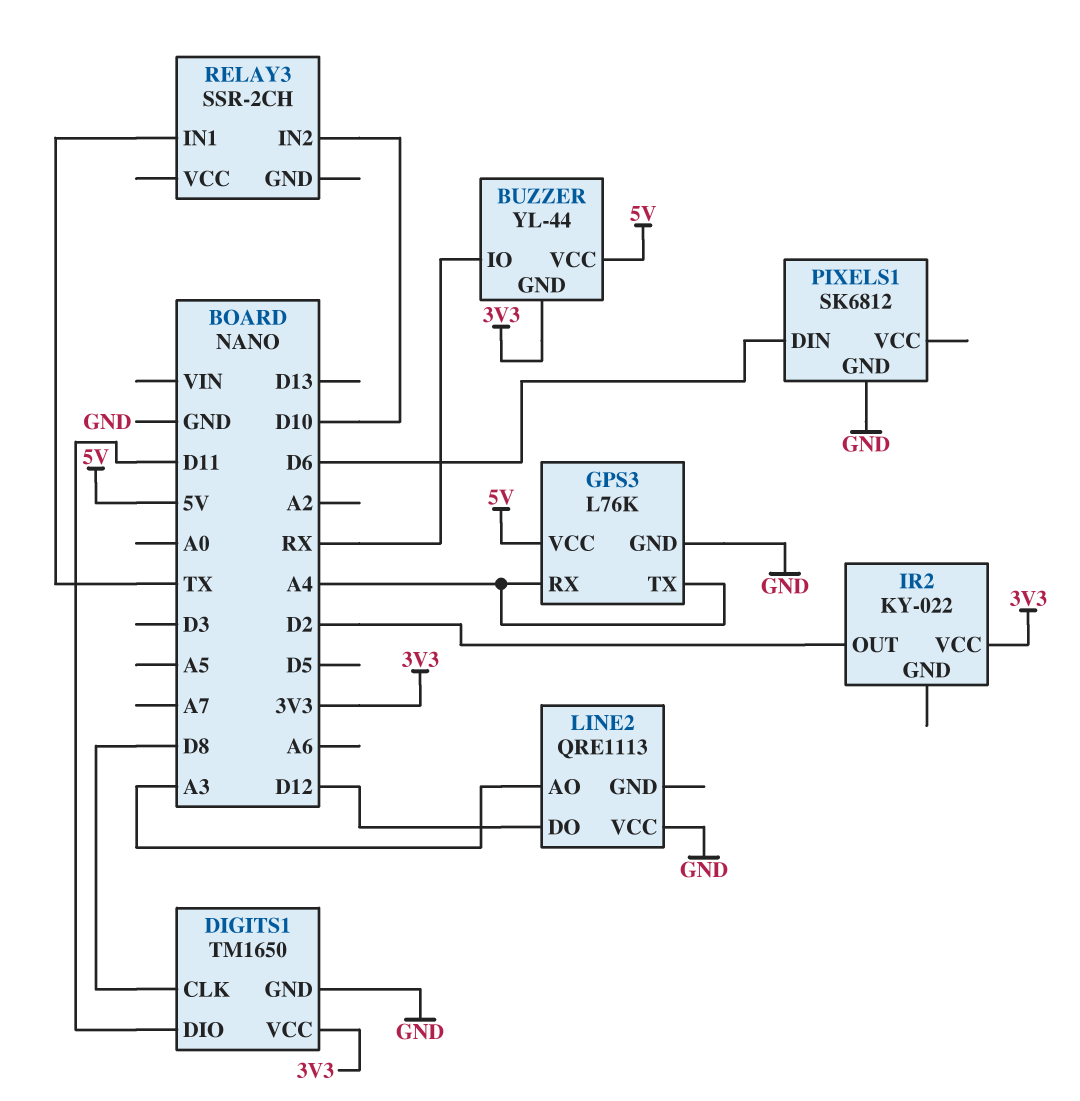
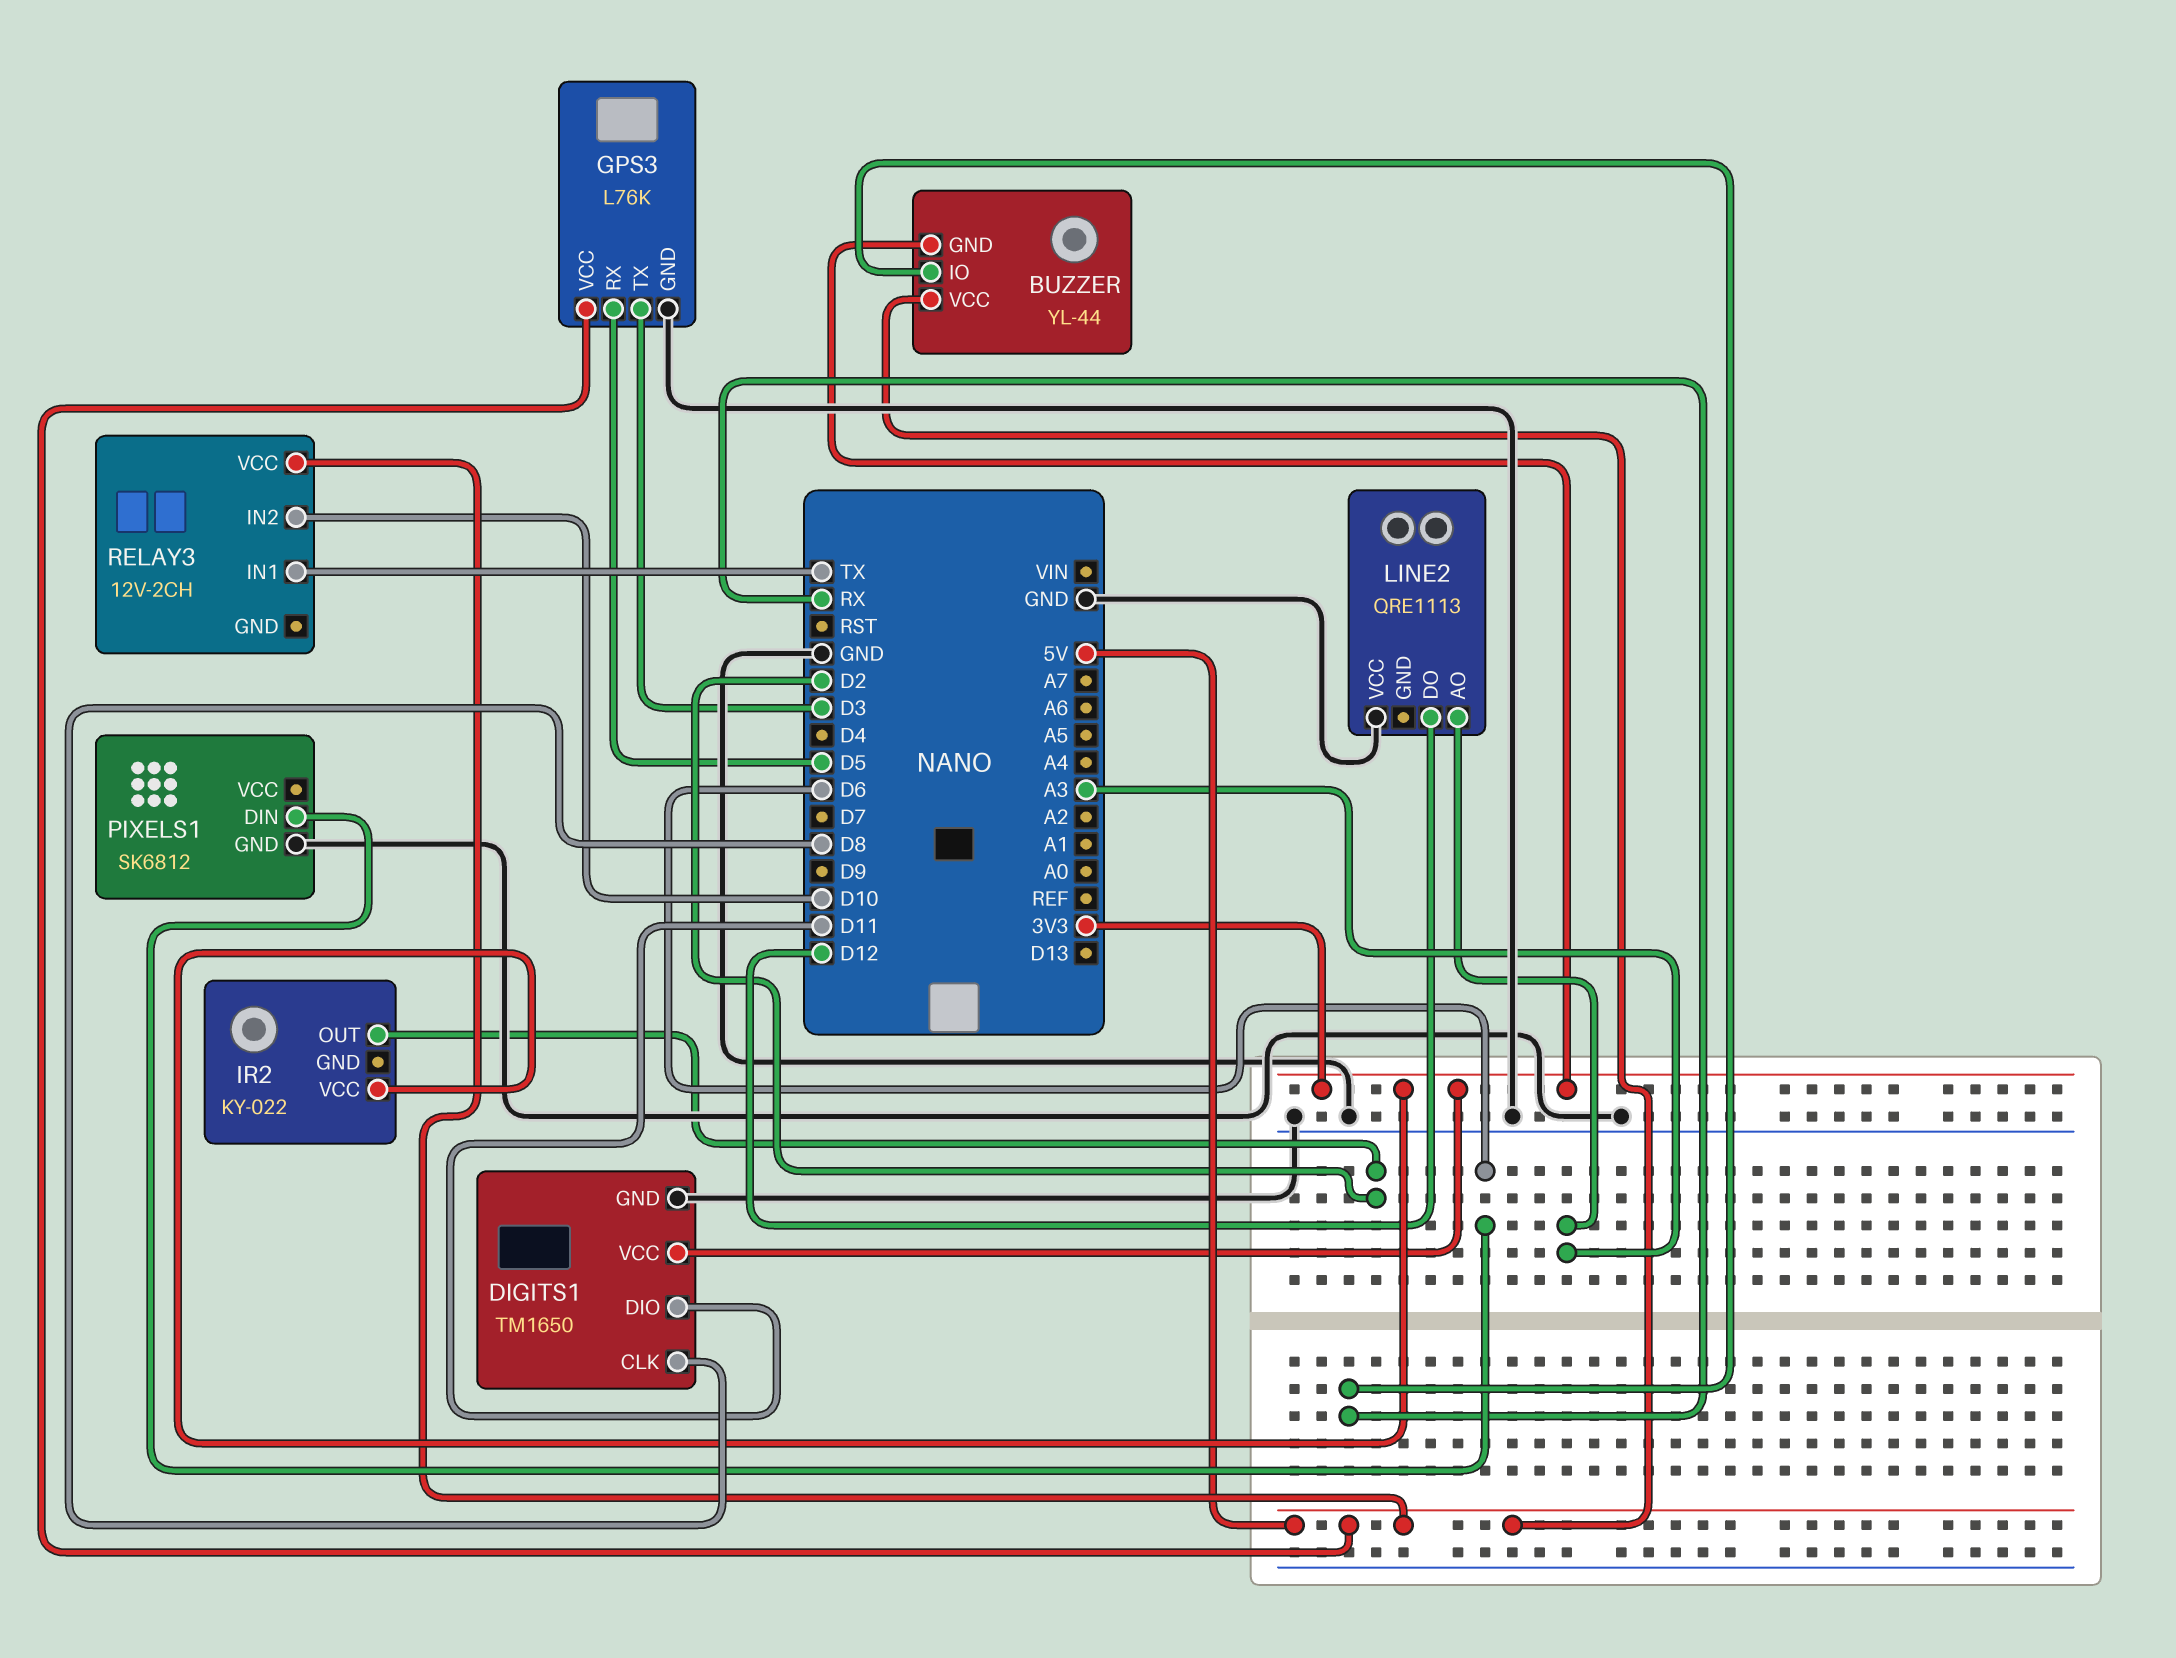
GPS3 pin RX: A4 -> D5
GPS3 pin TX: A4 -> D3
RELAY3: SSR-2CH -> 12V-2CH
RELAY3 pin VCC: none -> 5V

